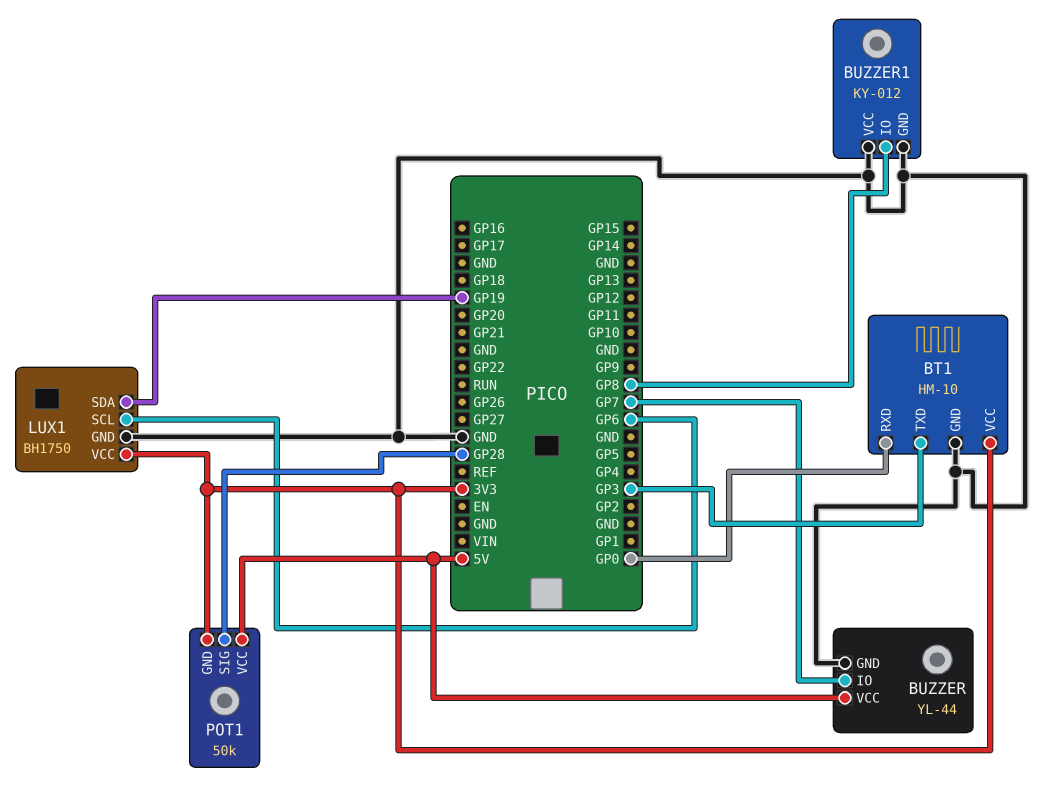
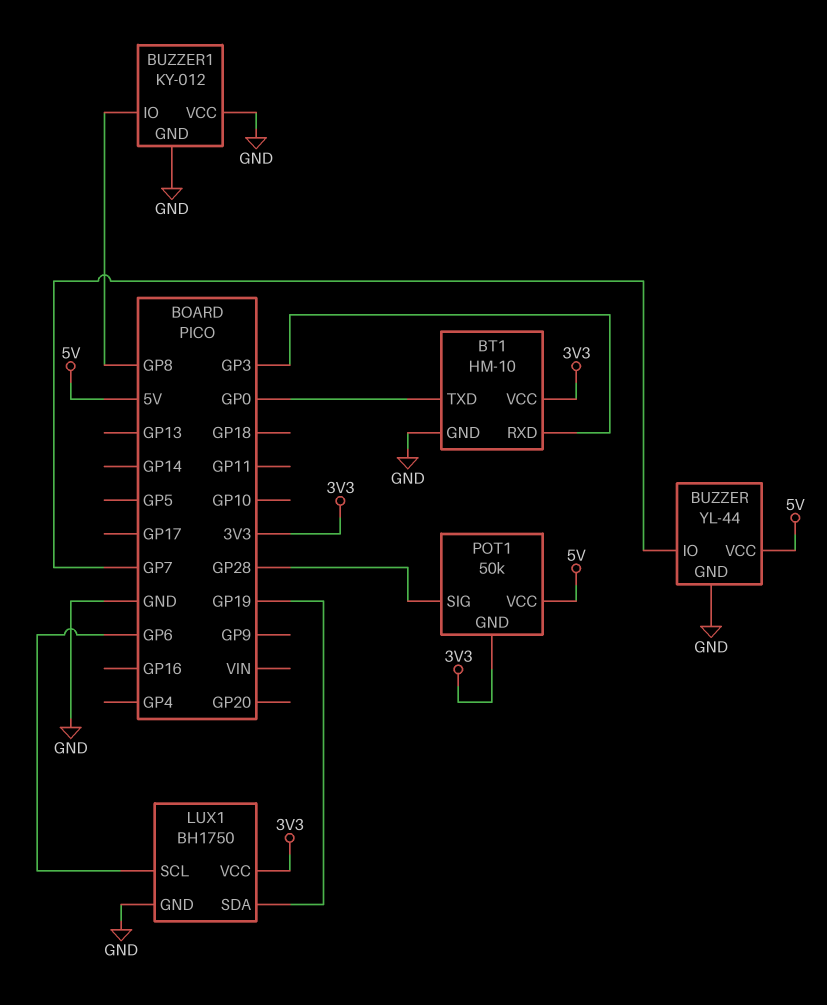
BT1 pin RXD: GP0 -> GP3
BT1 pin TXD: GP3 -> GP0

